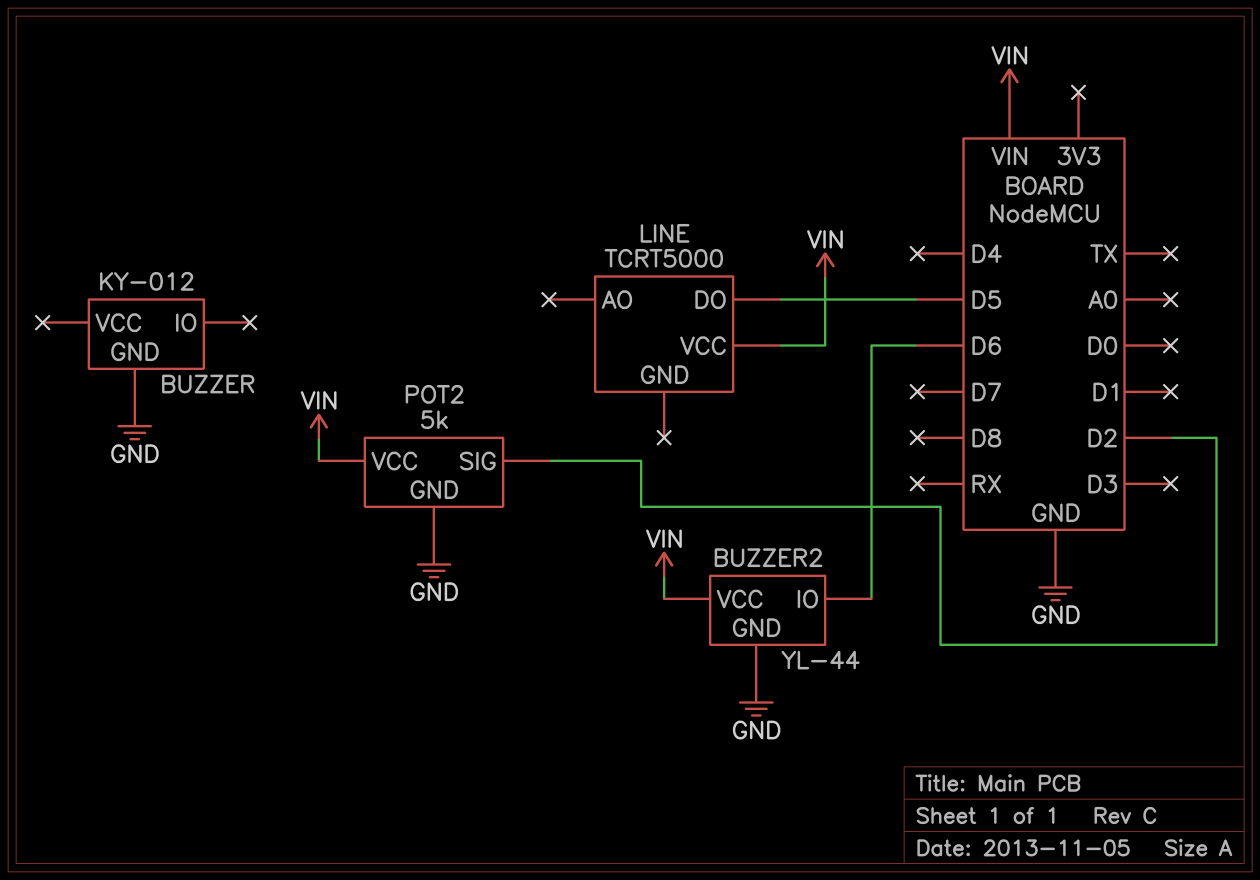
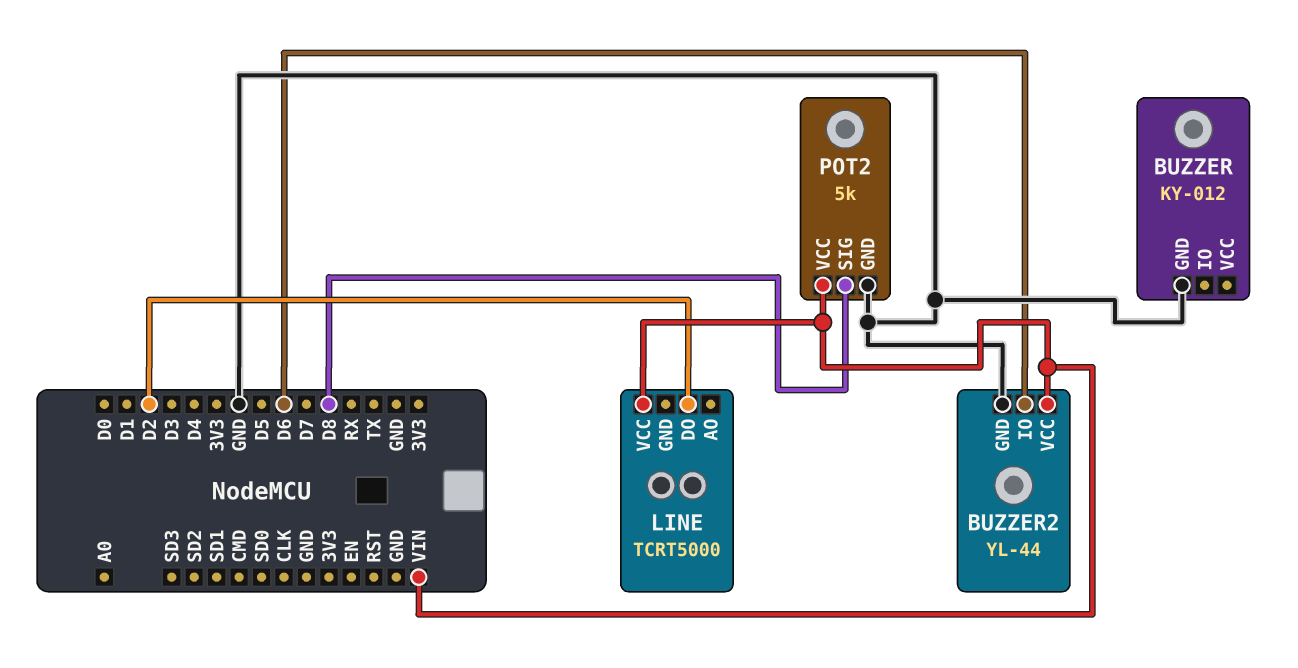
LINE pin DO: D5 -> D2
POT2 pin SIG: D2 -> D8

